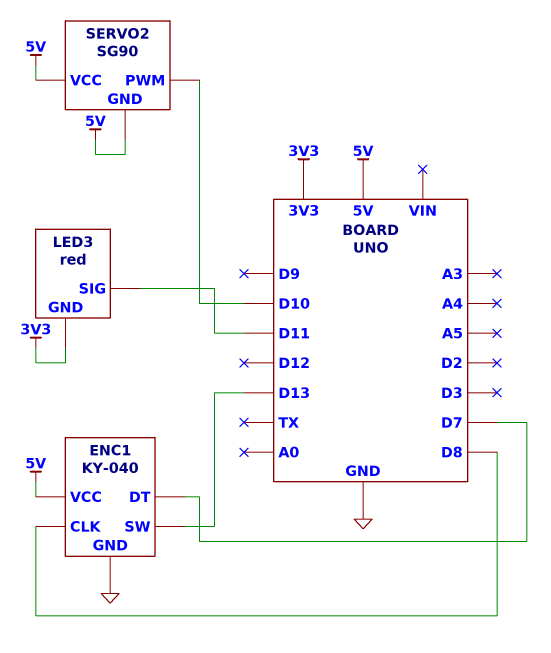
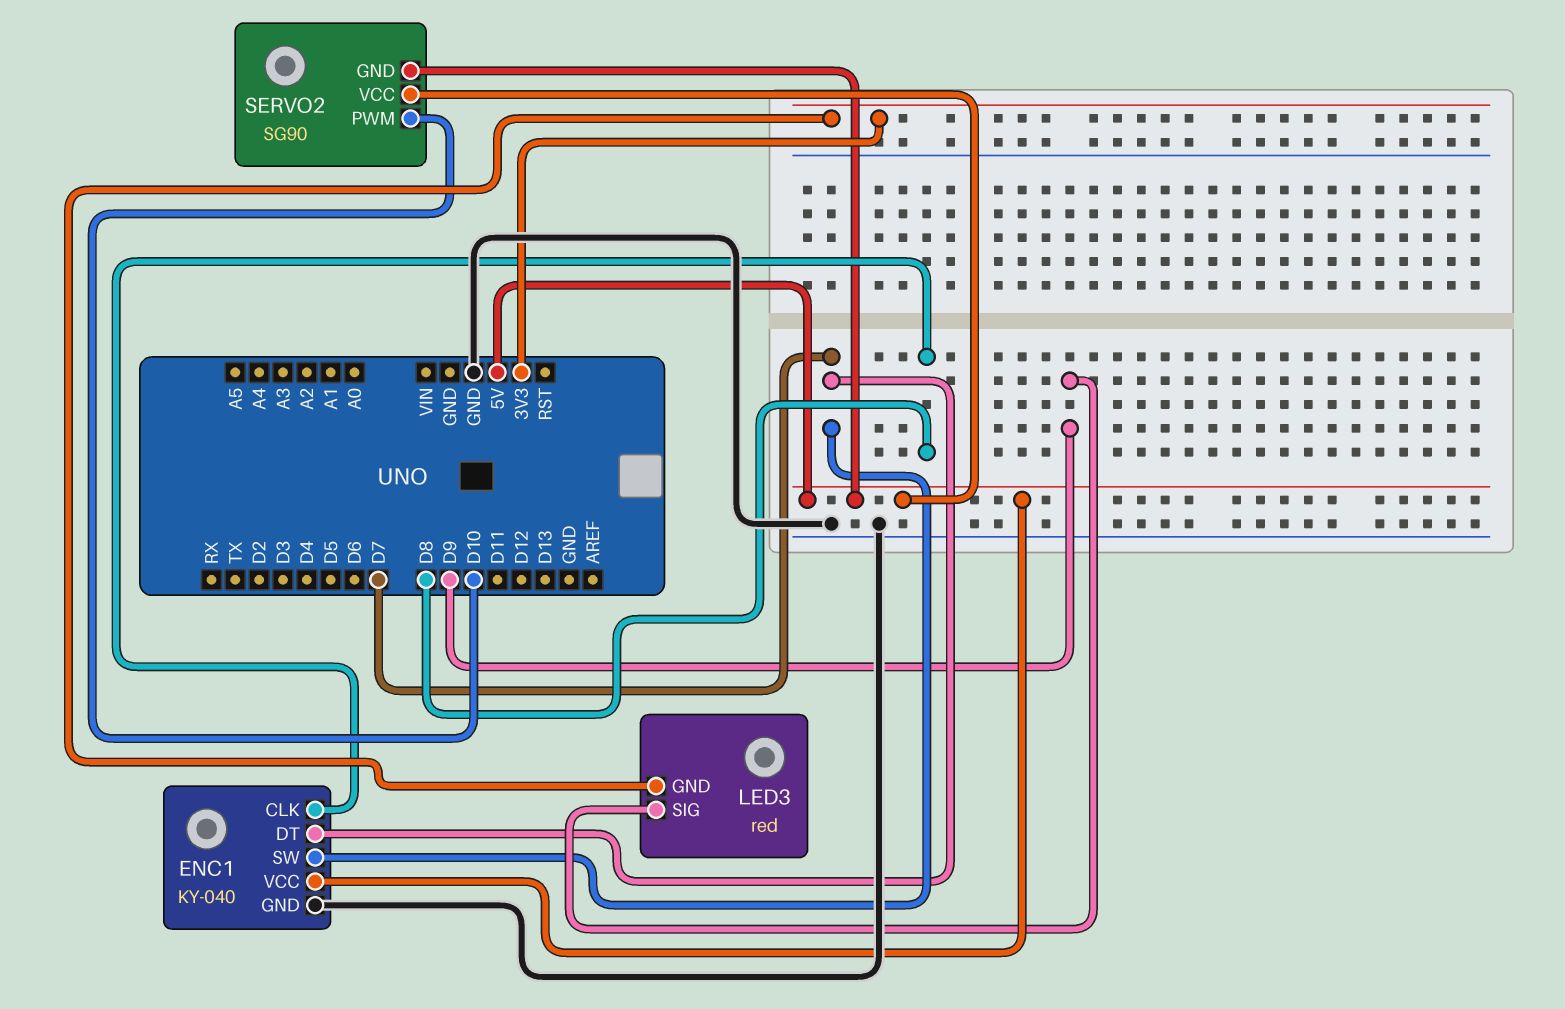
ENC1 pin SW: D13 -> D7
LED3 pin SIG: D11 -> D9

